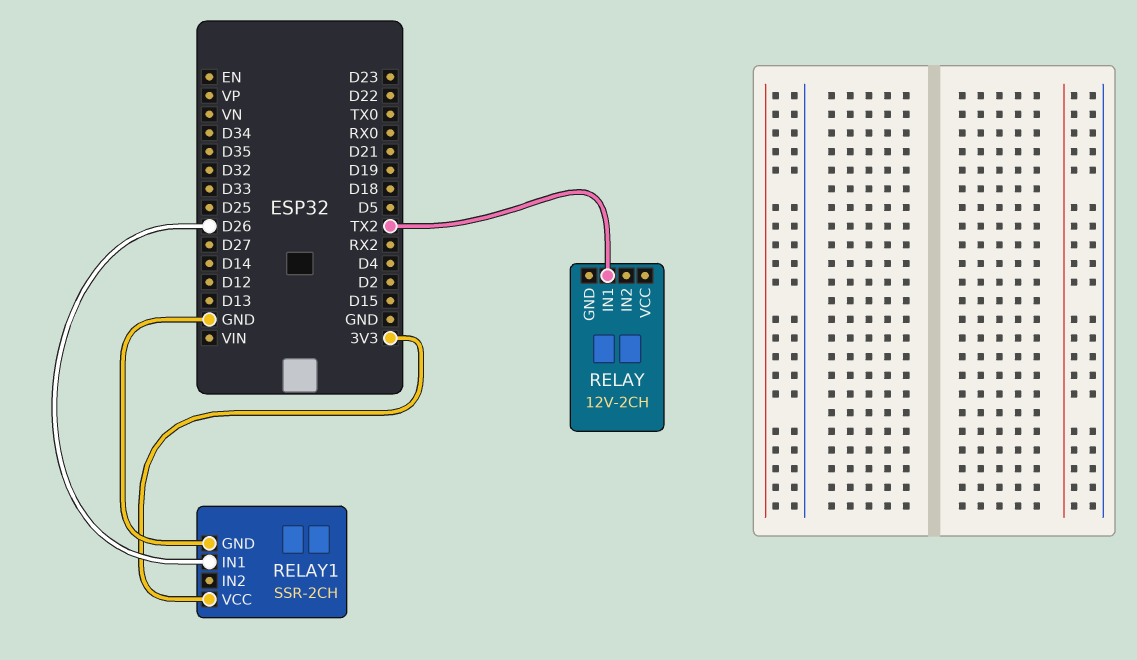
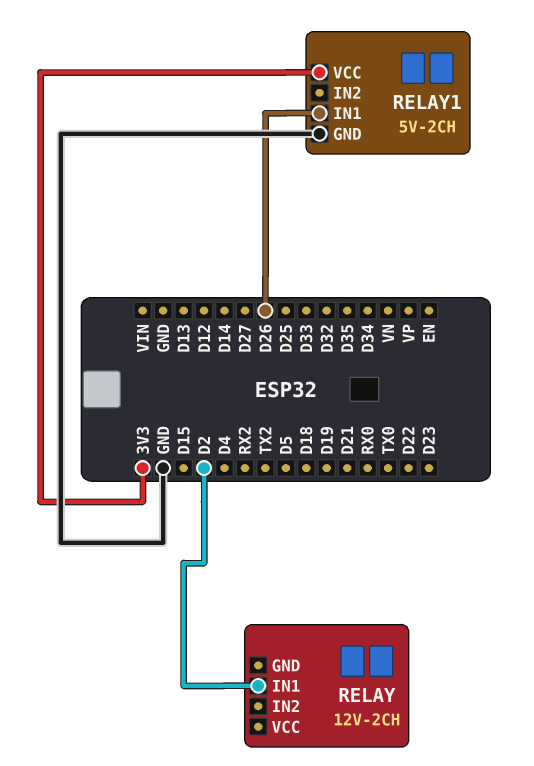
RELAY pin IN1: TX2 -> D2
RELAY1: SSR-2CH -> 5V-2CH

